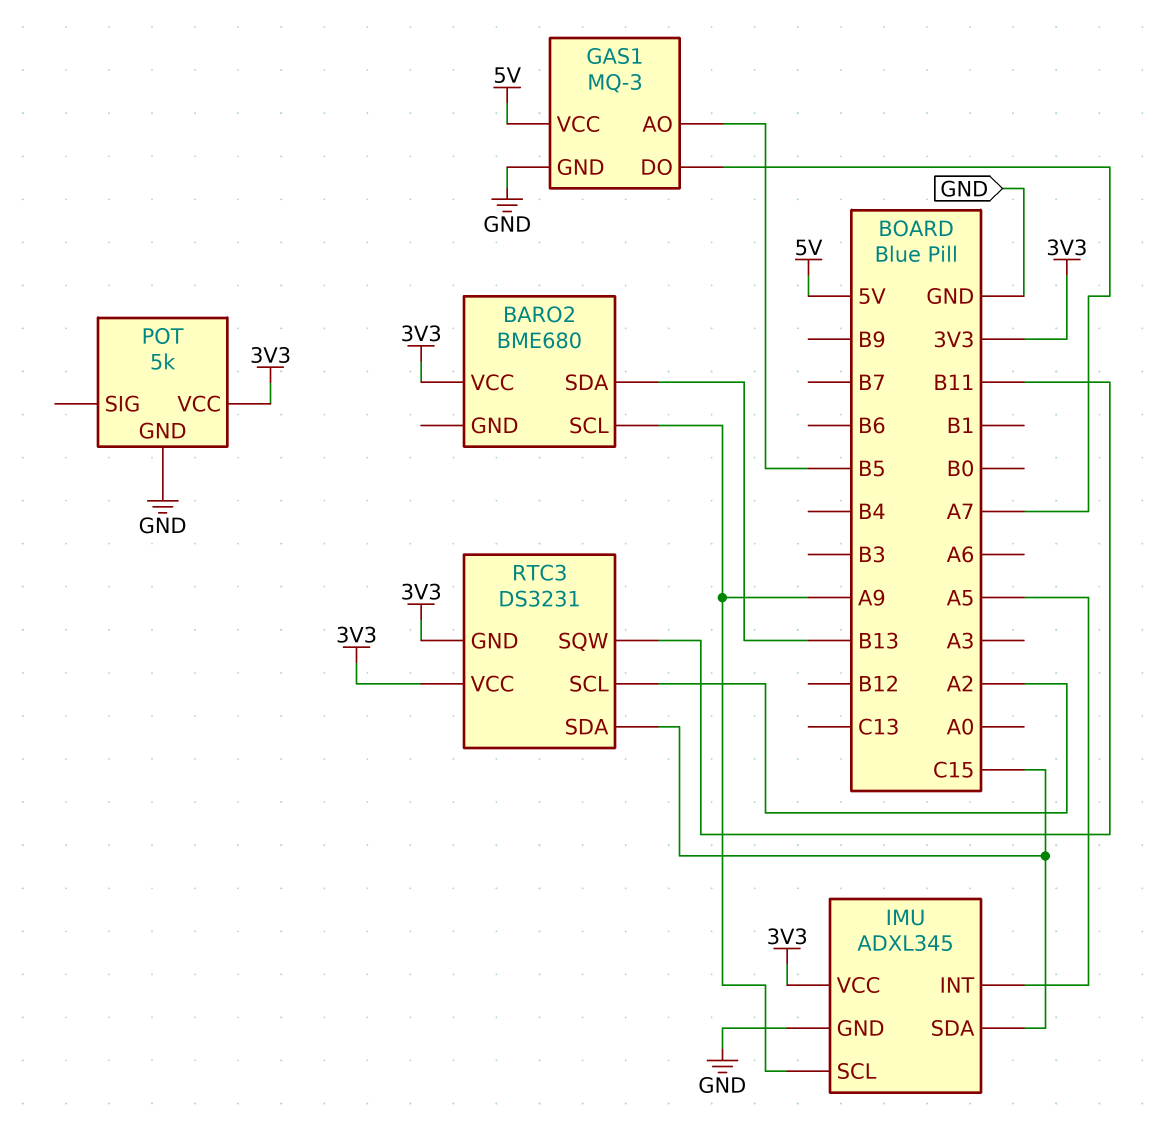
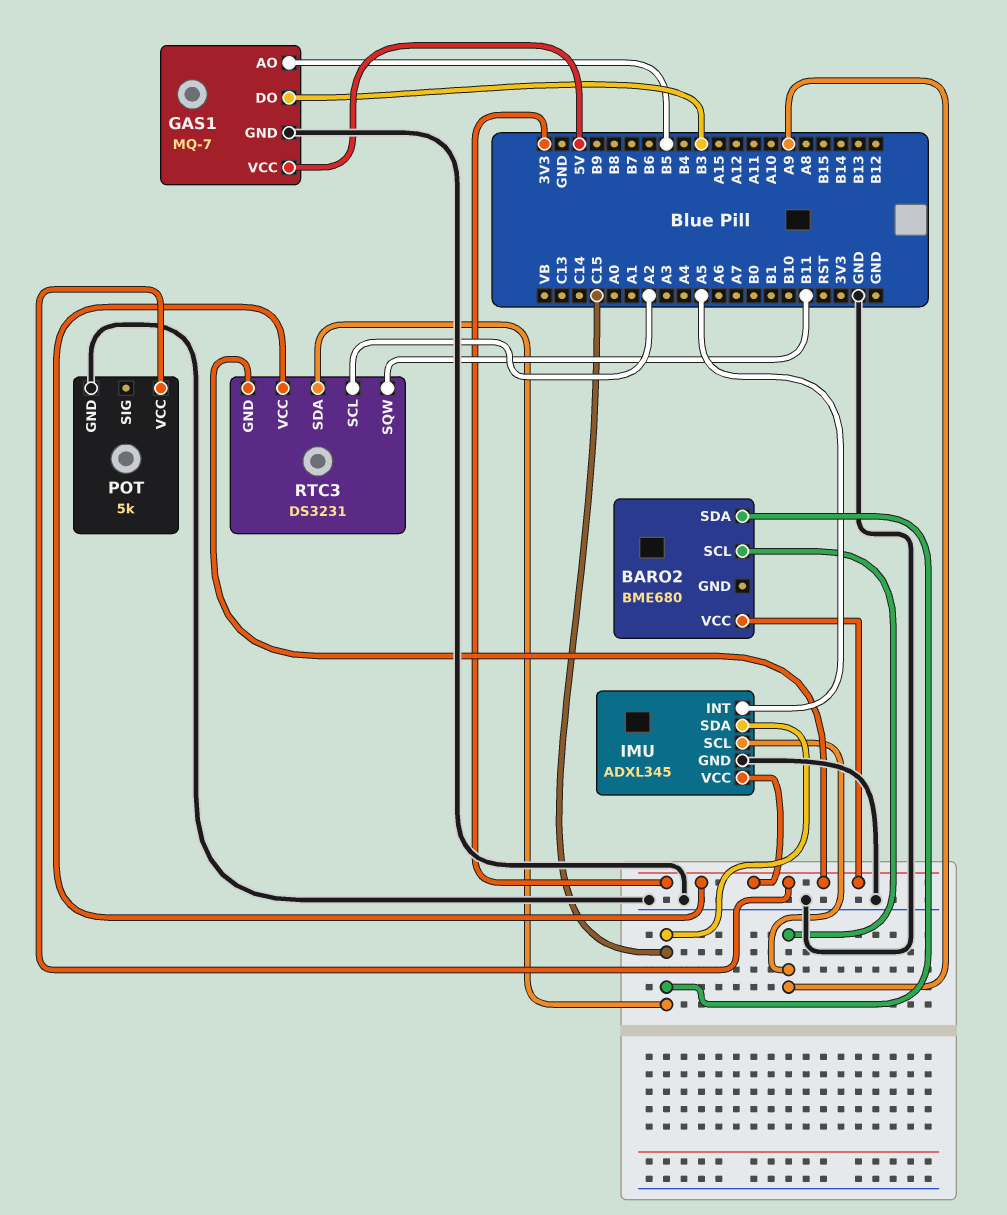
BARO2 pin SDA: B13 -> C15
GAS1: MQ-3 -> MQ-7
GAS1 pin DO: A7 -> B3

